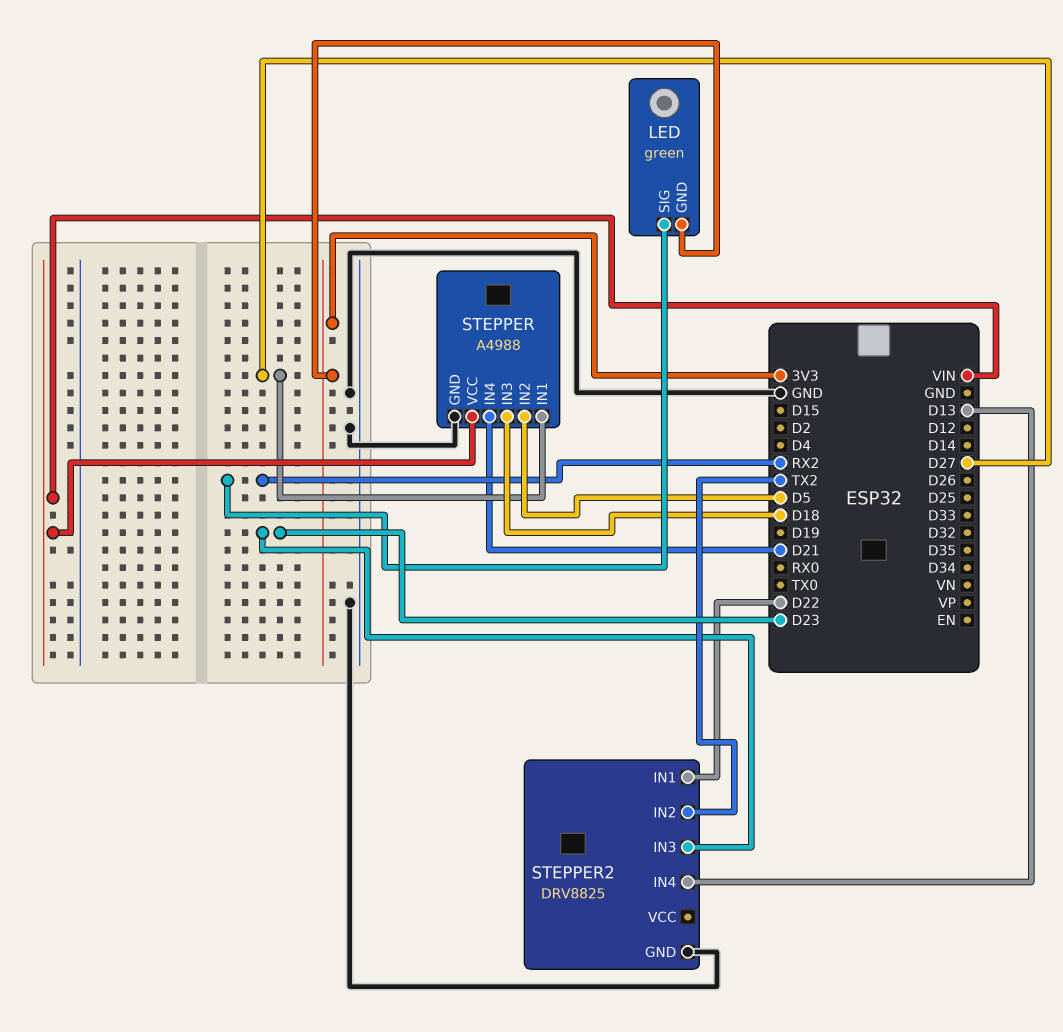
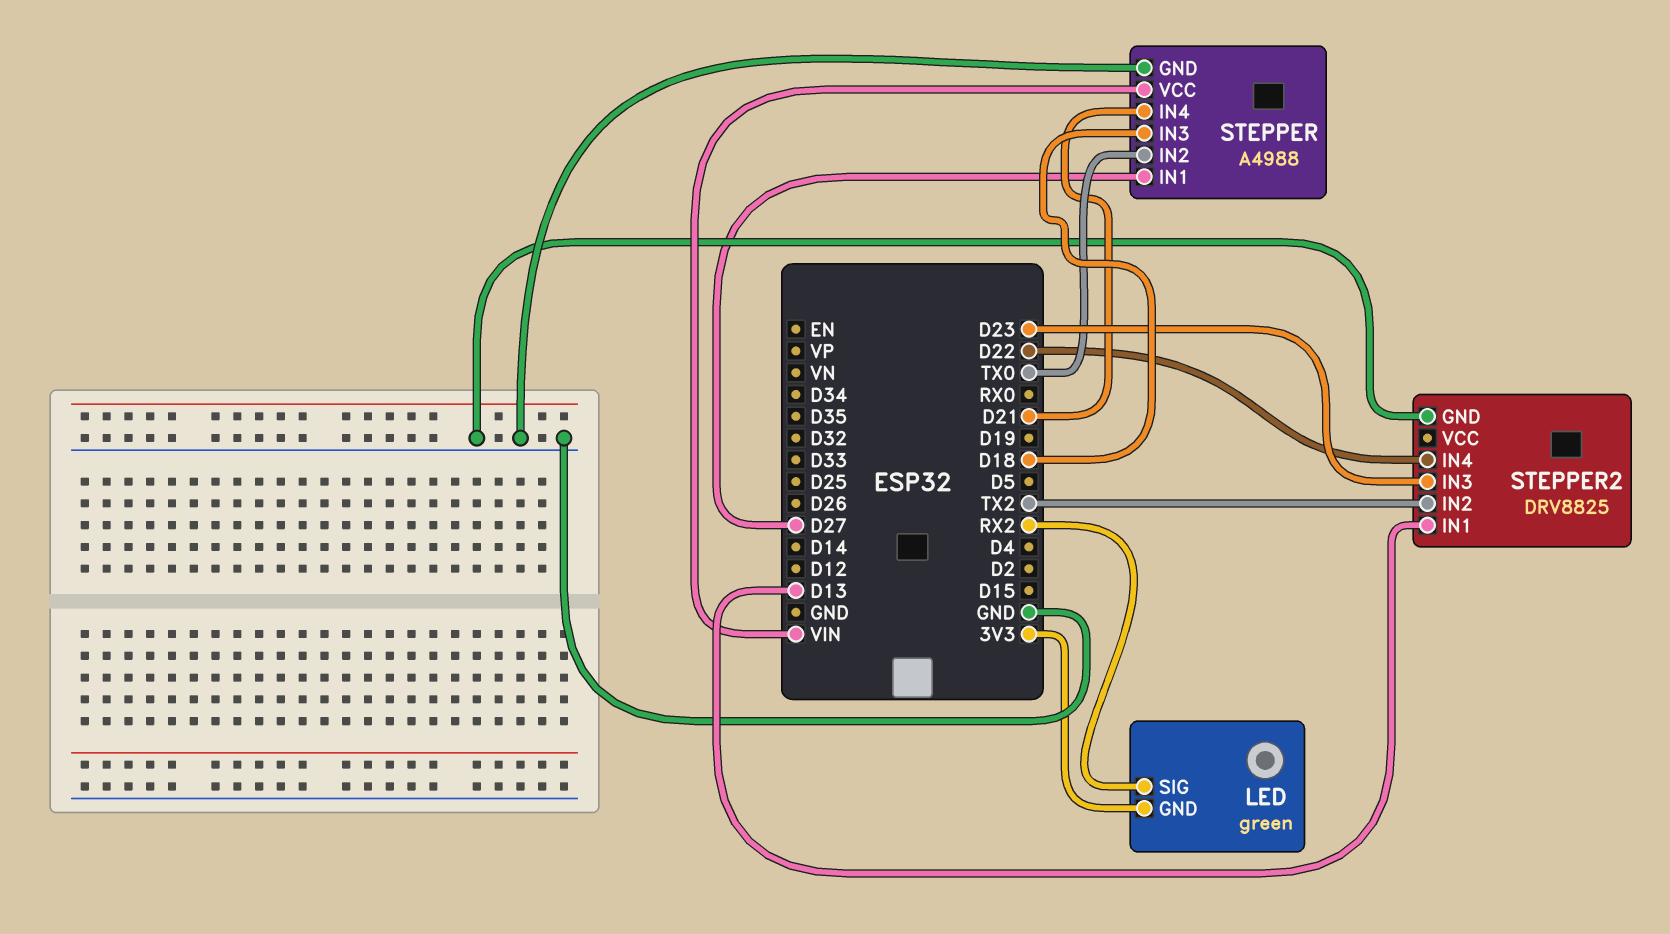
STEPPER pin IN2: D5 -> TX0
STEPPER2 pin IN1: D22 -> D13
STEPPER2 pin IN4: D13 -> D22

